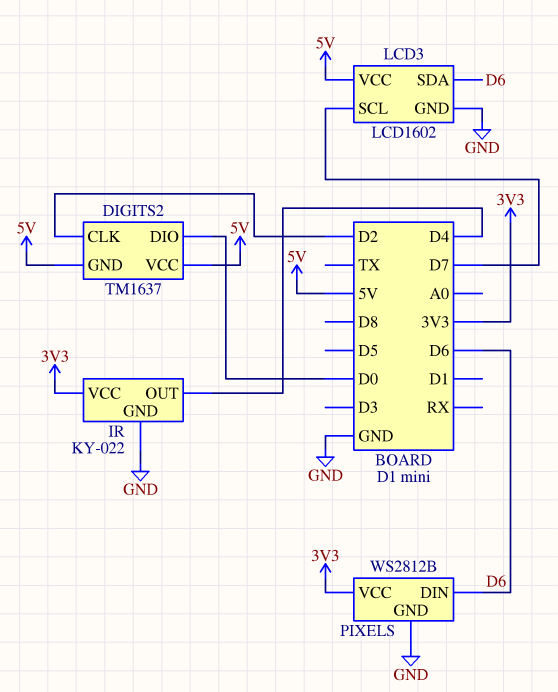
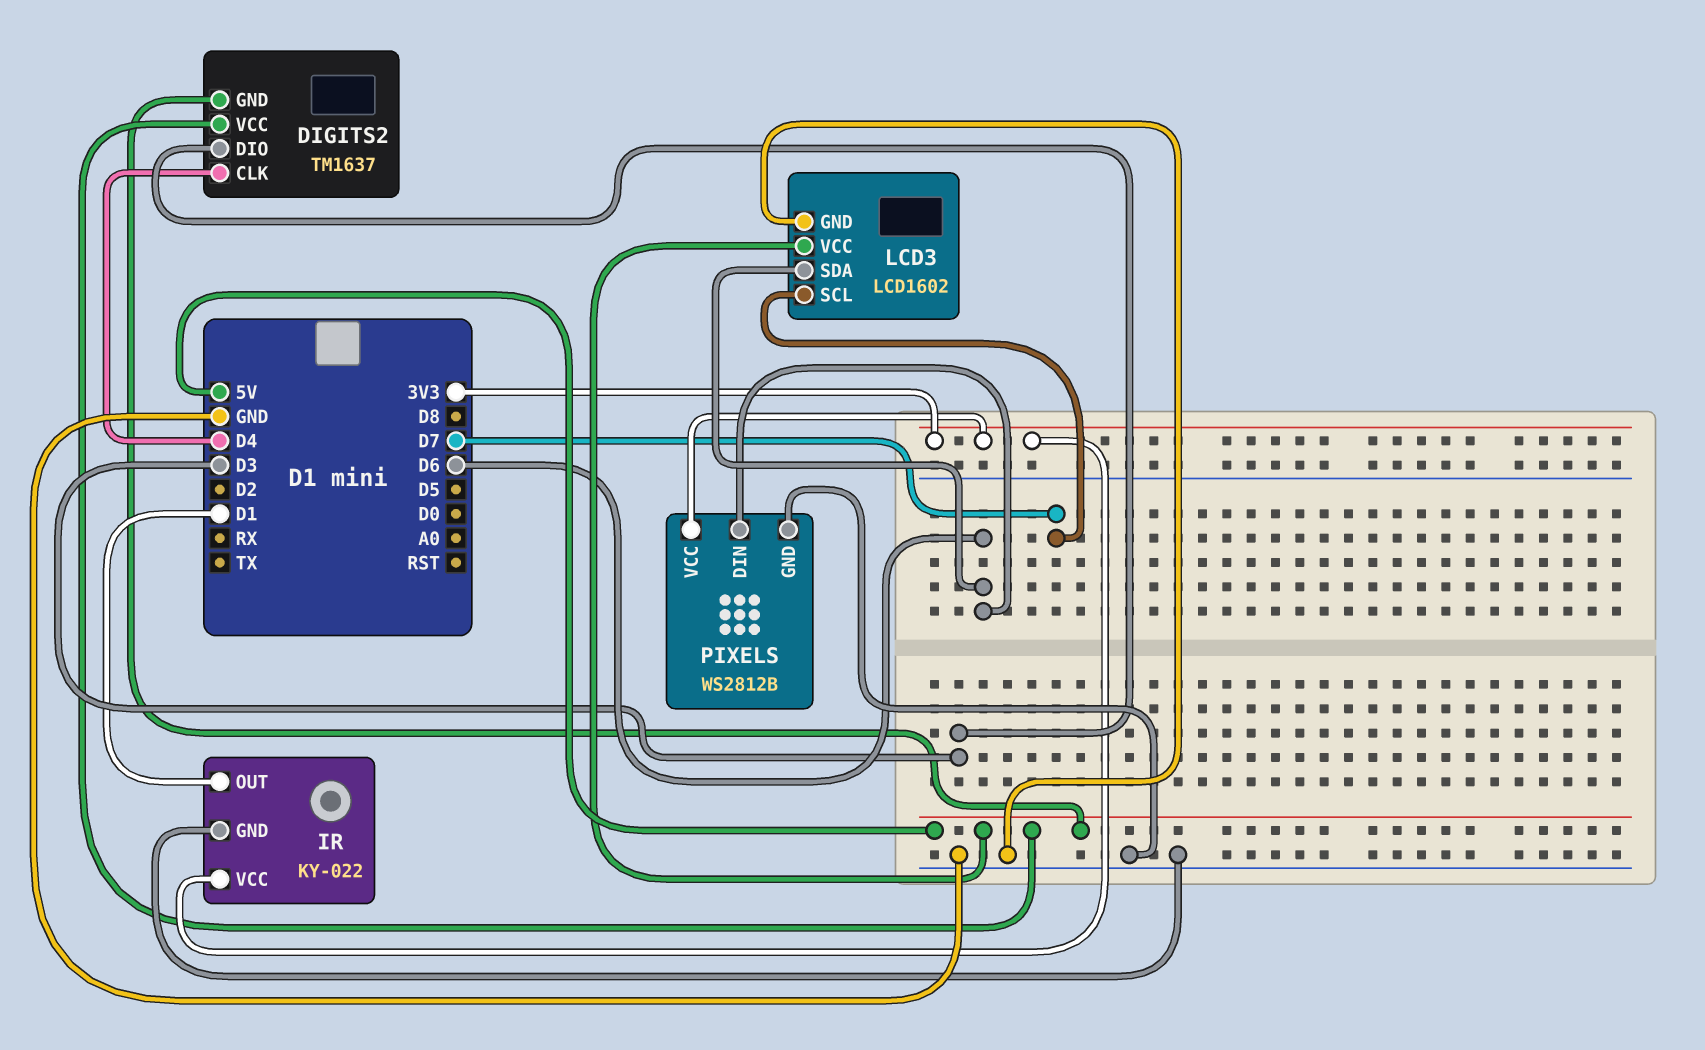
DIGITS2 pin CLK: D2 -> D4
DIGITS2 pin DIO: D0 -> D3
IR pin OUT: D4 -> D1

